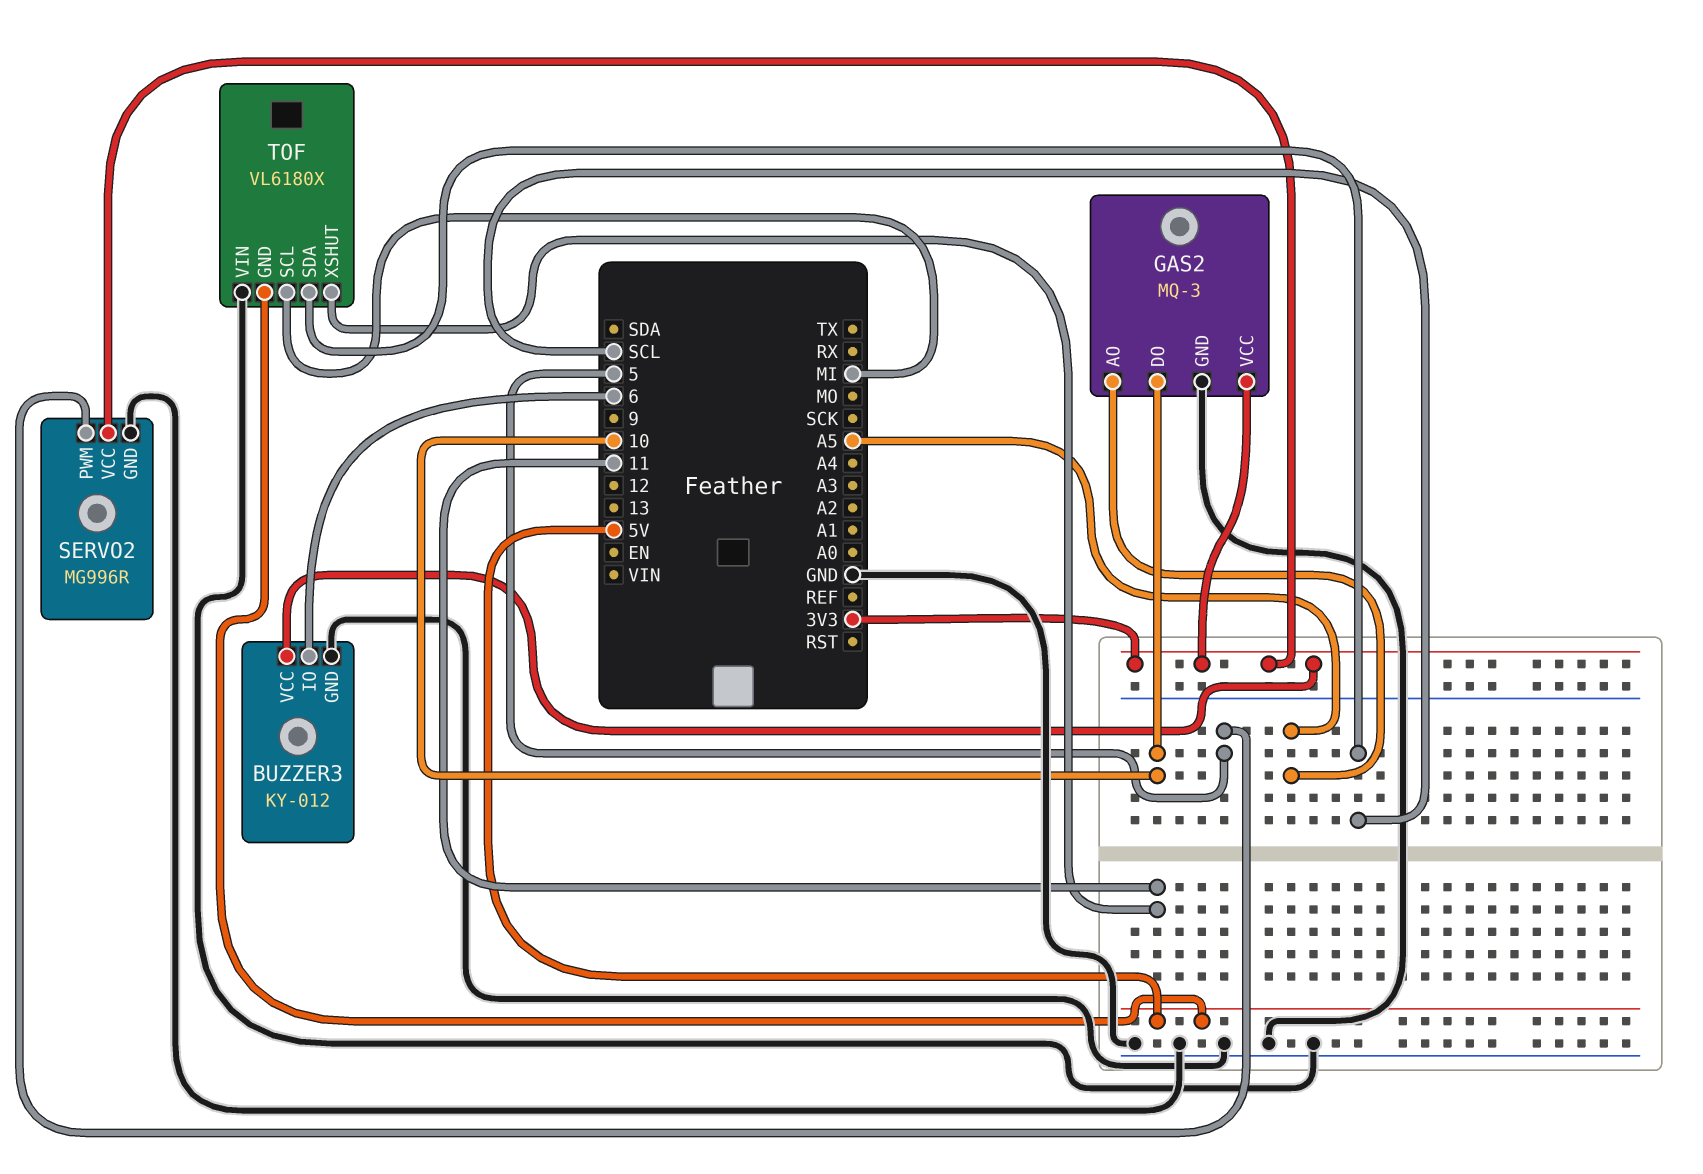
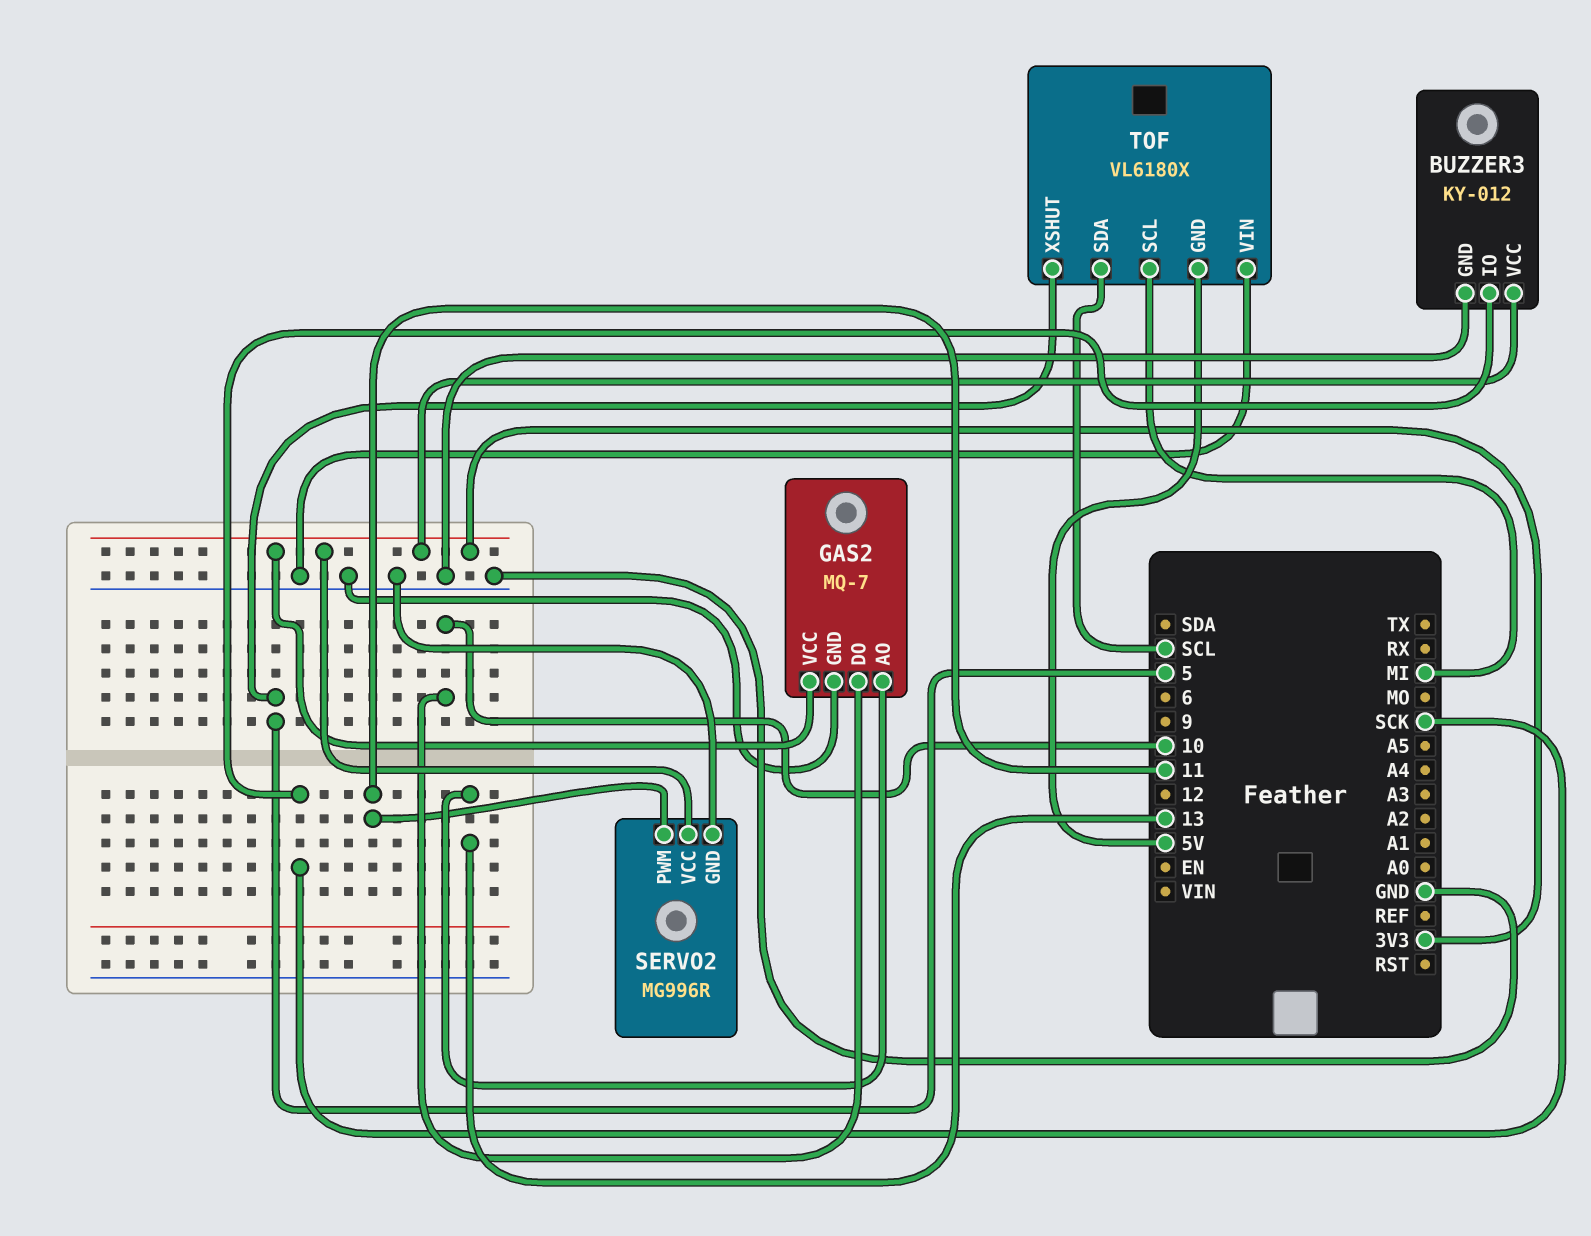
BUZZER3 pin IO: 6 -> SCK
GAS2: MQ-3 -> MQ-7
GAS2 pin AO: A5 -> 13
SERVO2 pin PWM: 5 -> 11
TOF pin XSHUT: 11 -> 5

